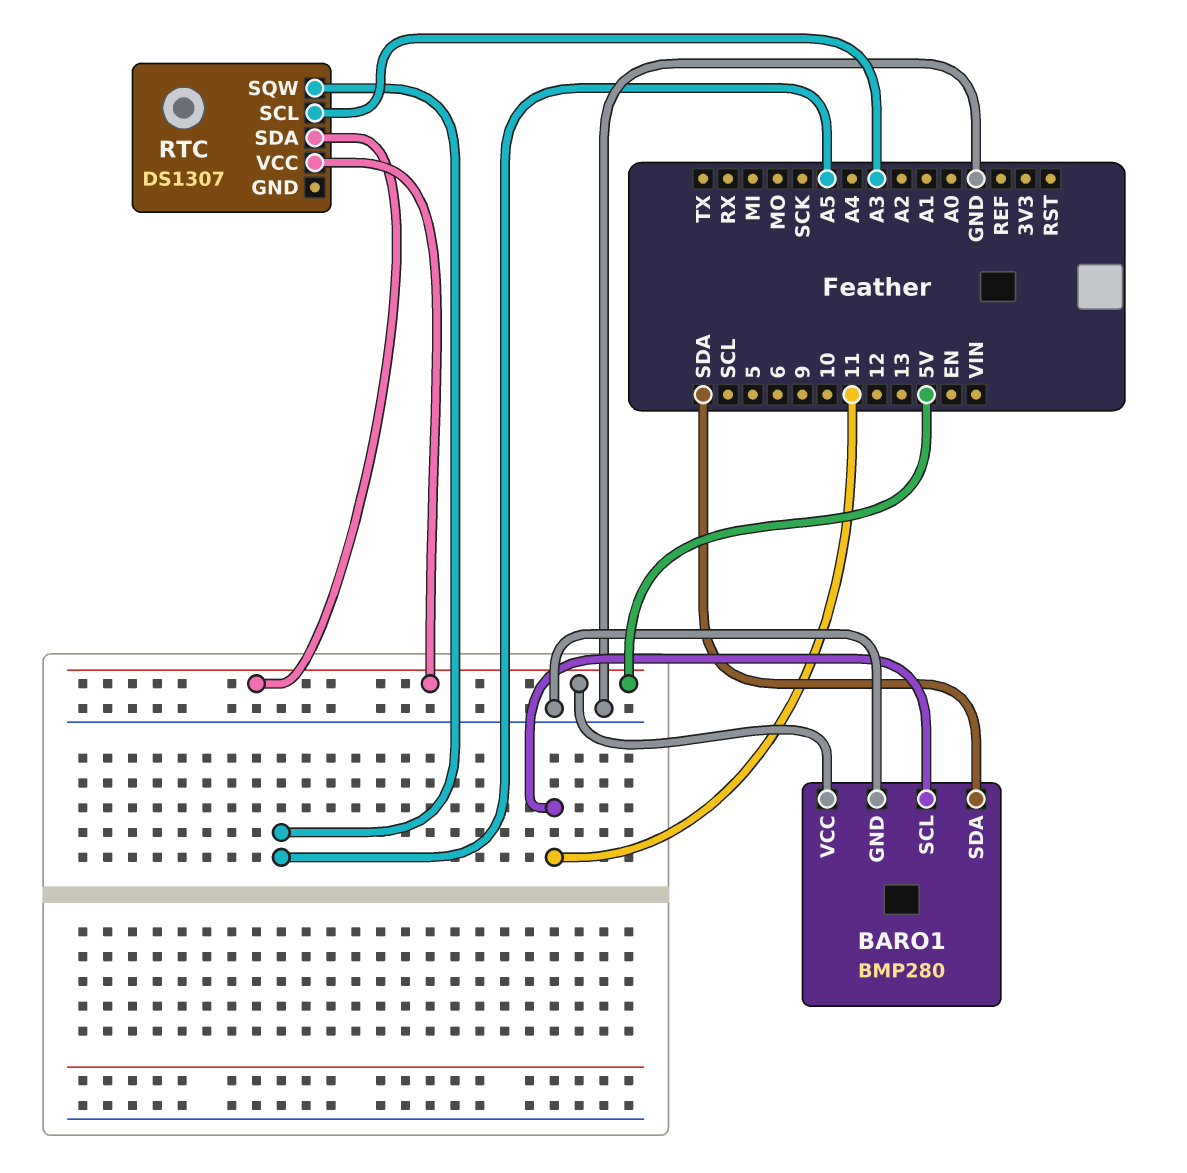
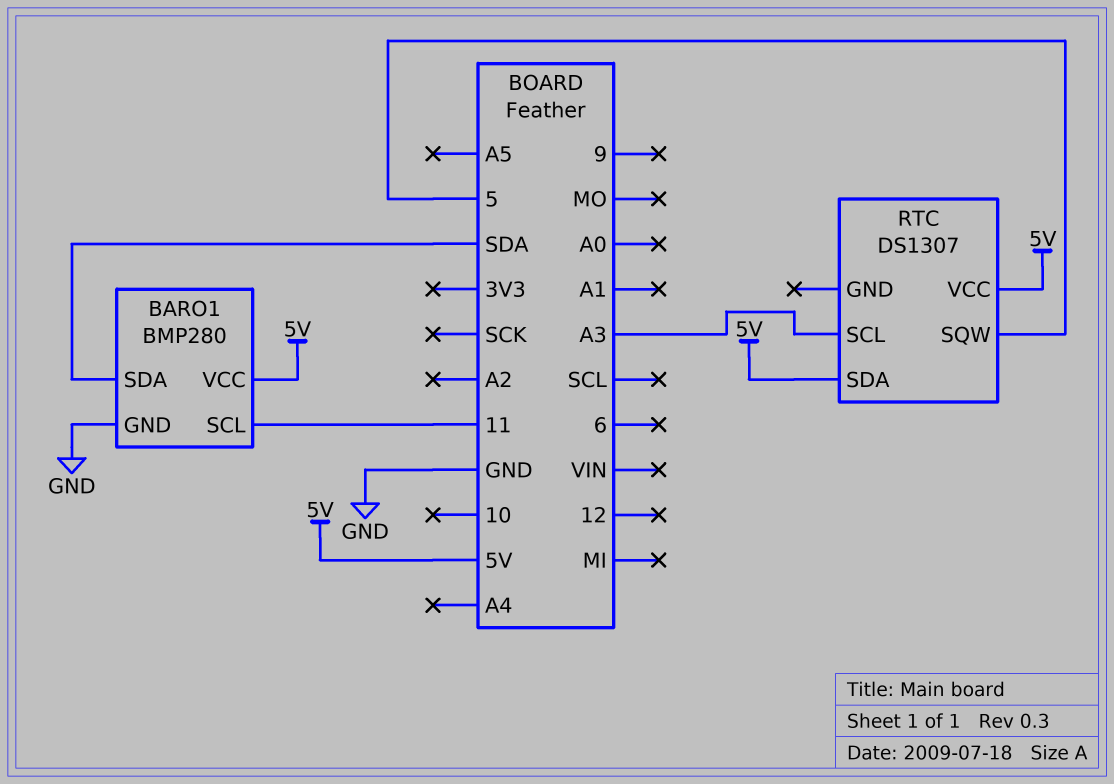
RTC pin SQW: A5 -> 5

